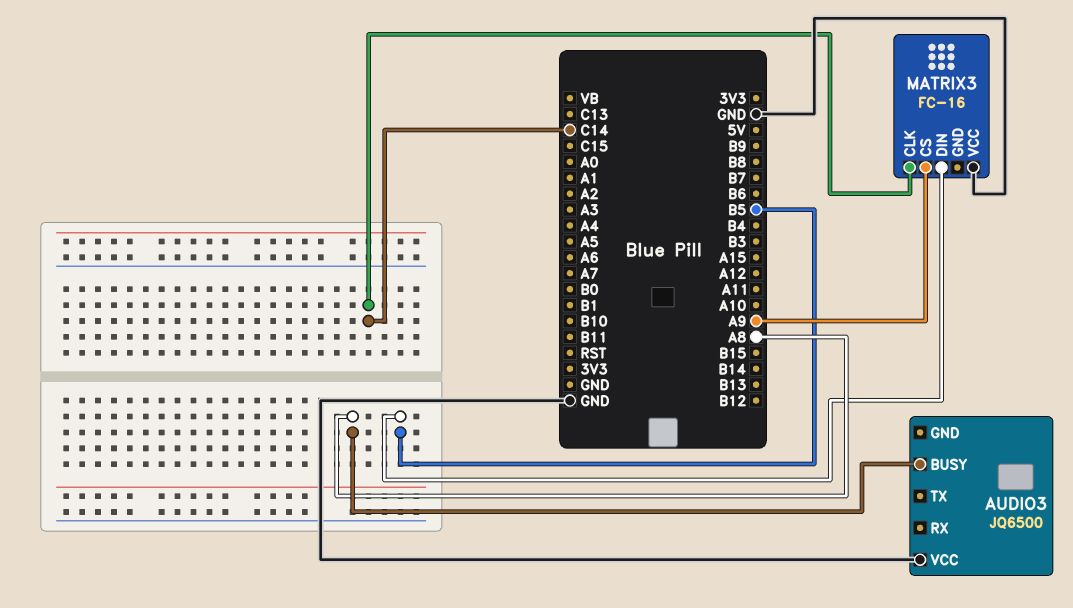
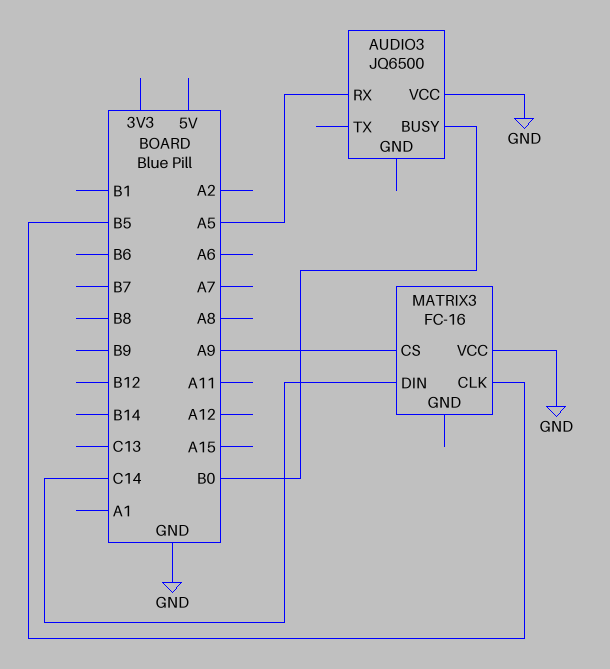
AUDIO3 pin BUSY: A8 -> B0
AUDIO3 pin RX: none -> A5
MATRIX3 pin CLK: C14 -> B5
MATRIX3 pin DIN: B5 -> C14

